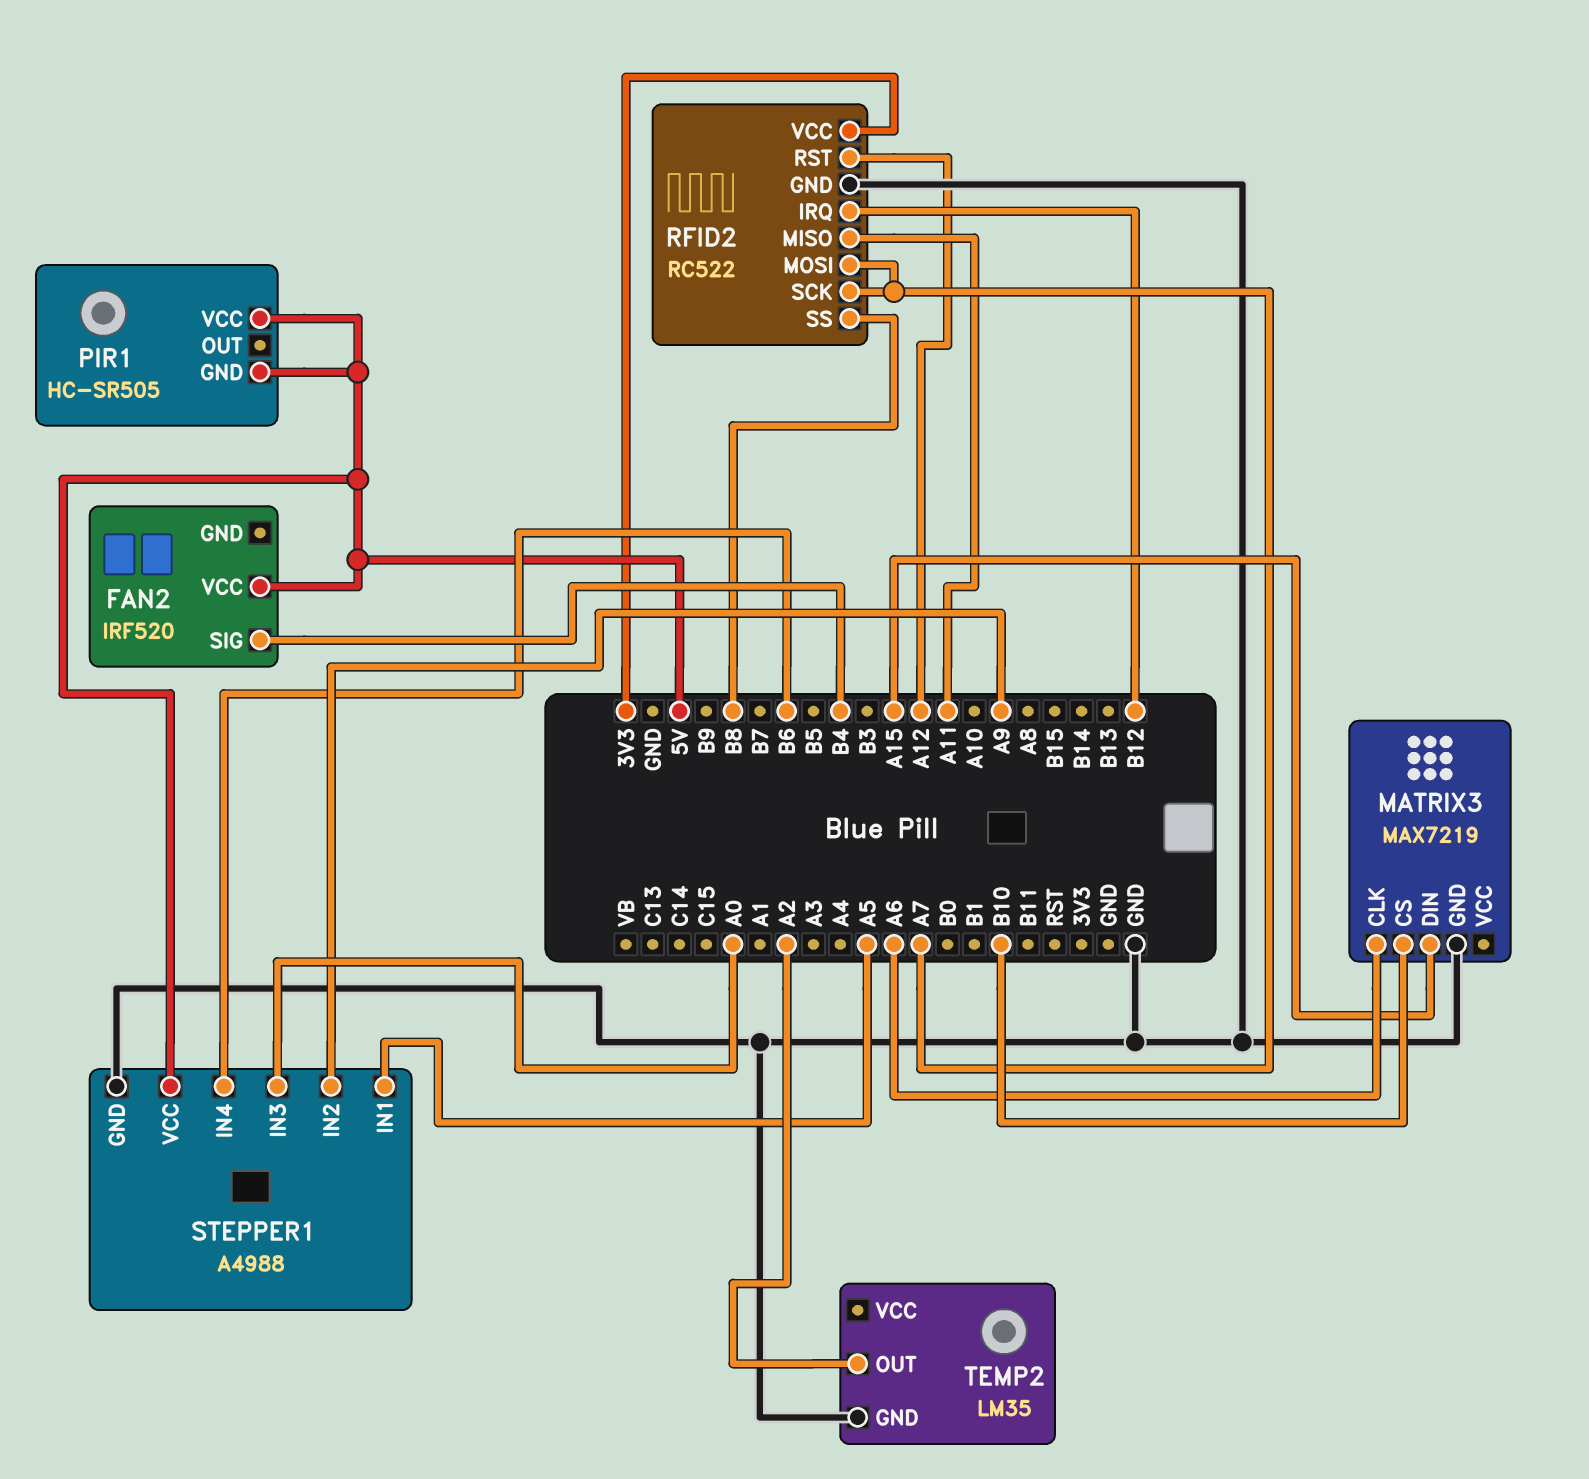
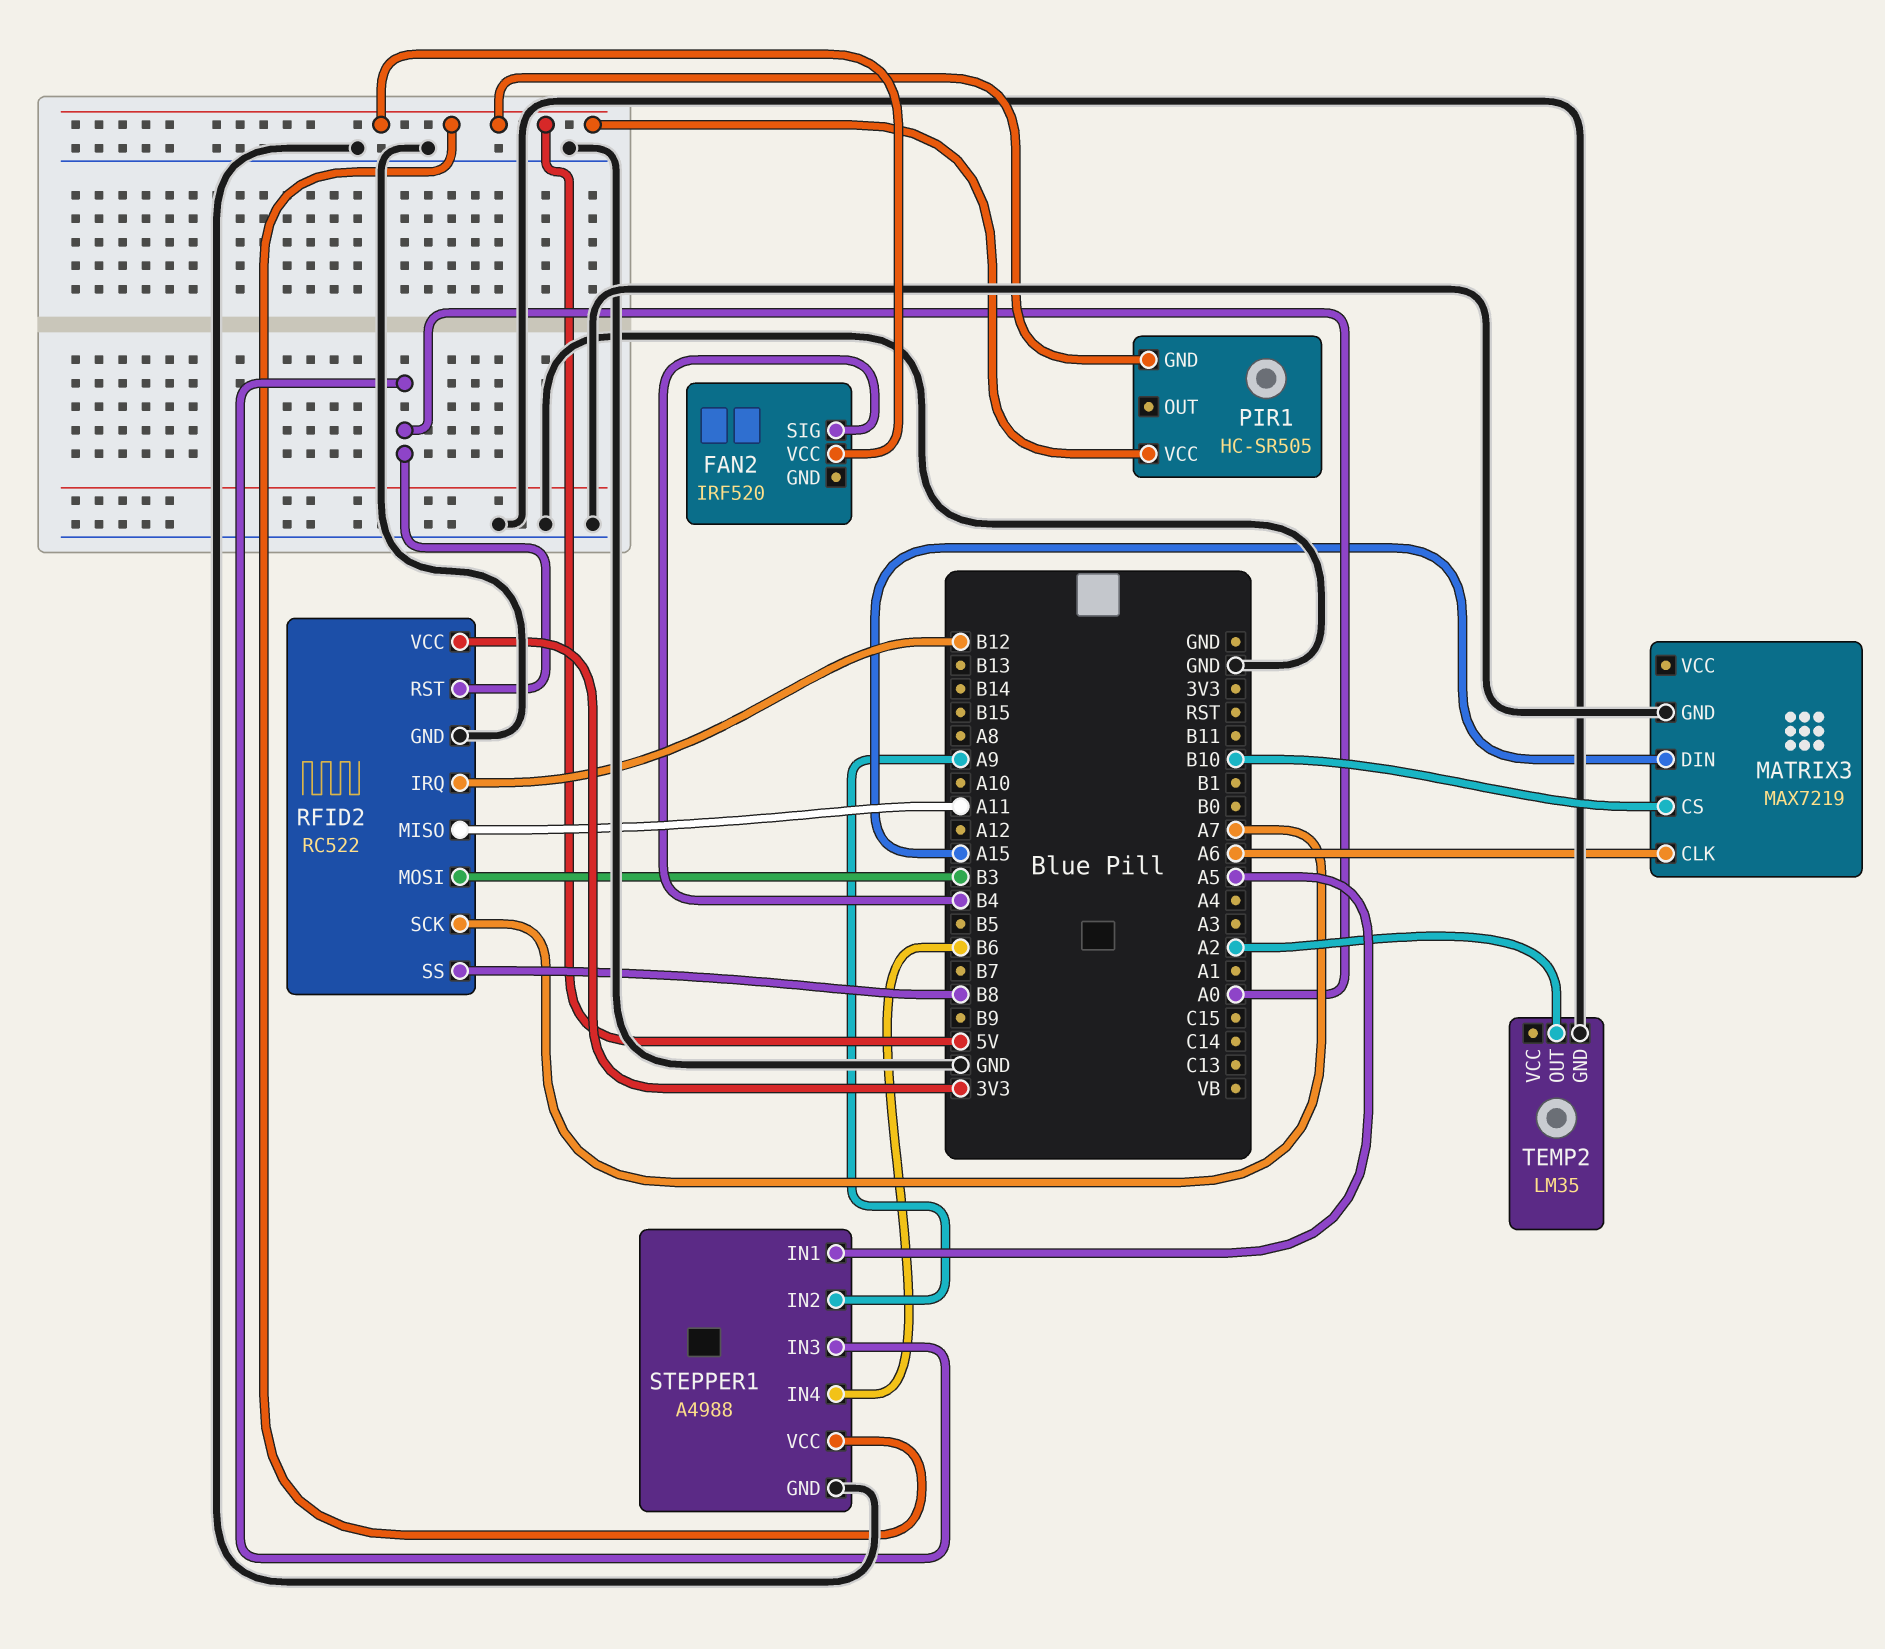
RFID2 pin MOSI: A7 -> B3
RFID2 pin RST: A12 -> A0

